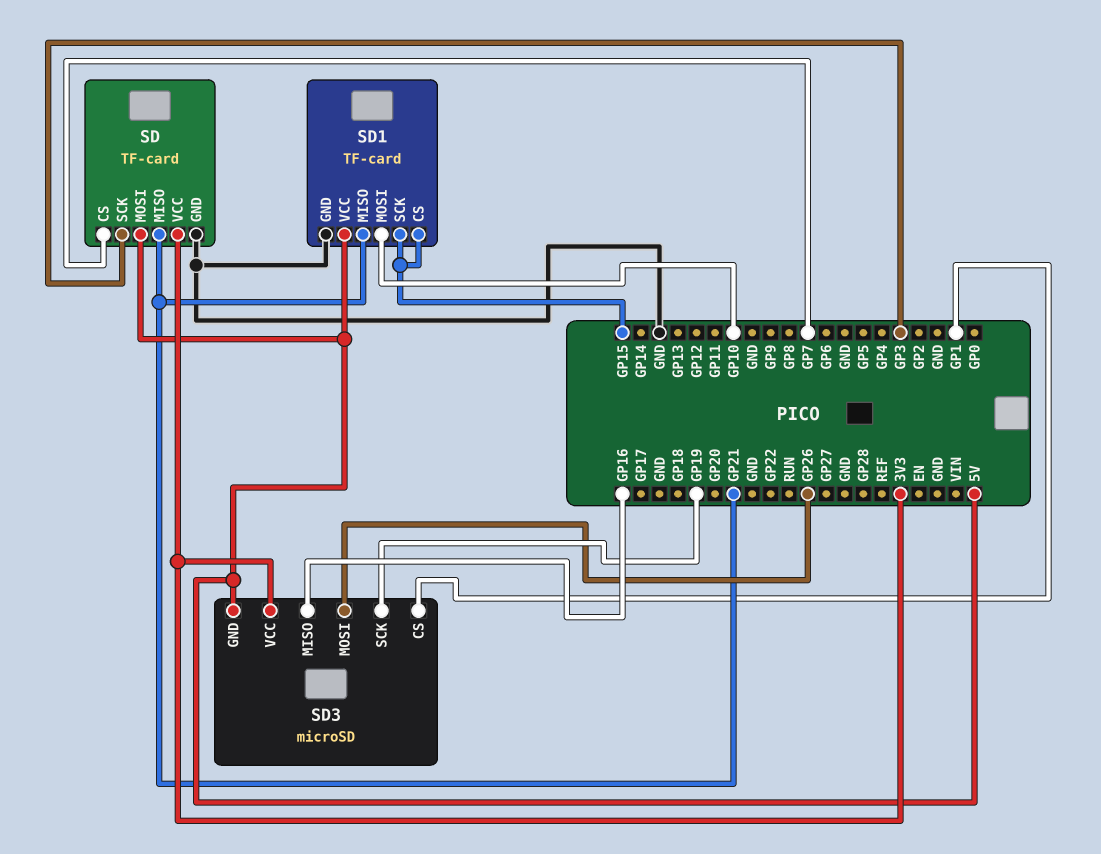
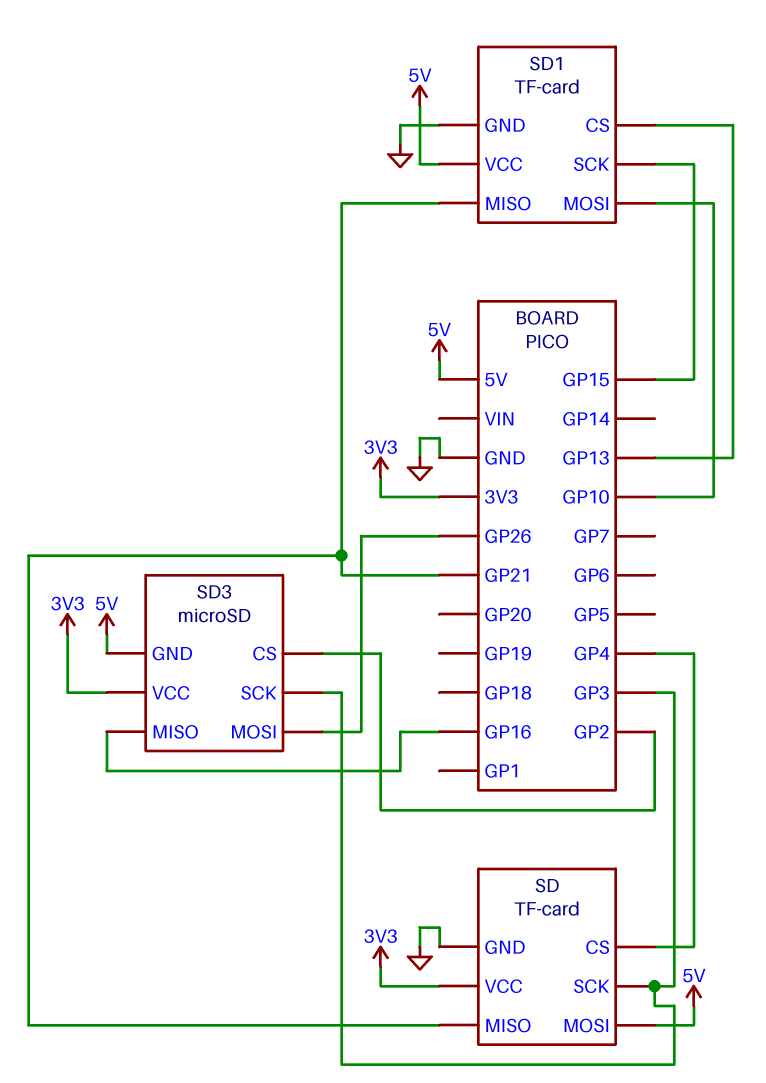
SD pin CS: GP7 -> GP4
SD1 pin CS: GP15 -> GP13
SD3 pin CS: GP1 -> GP2
SD3 pin SCK: GP19 -> GP3

